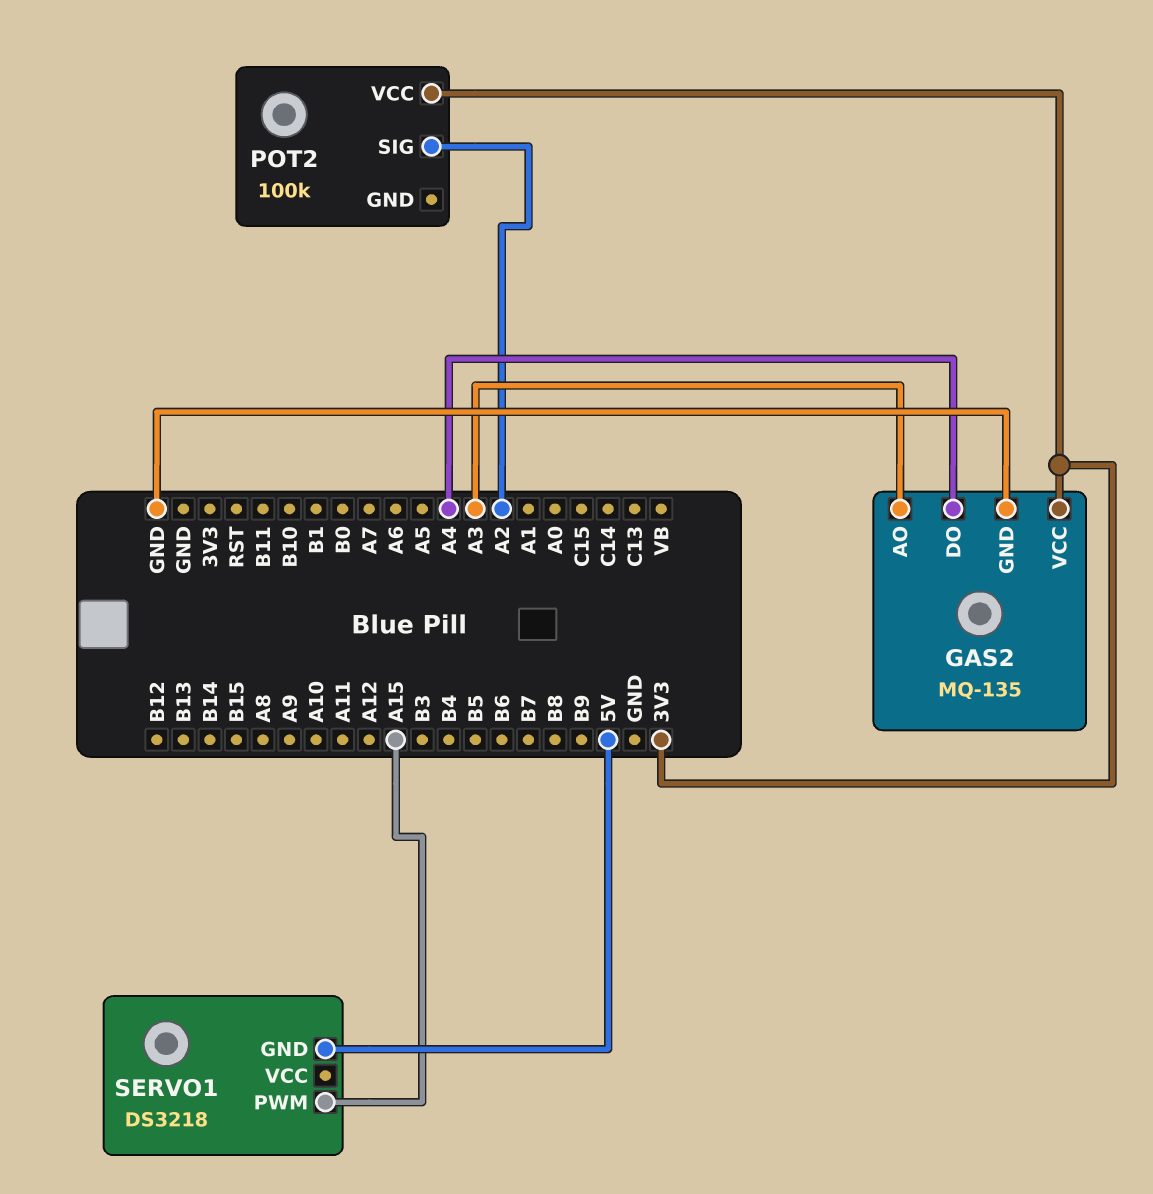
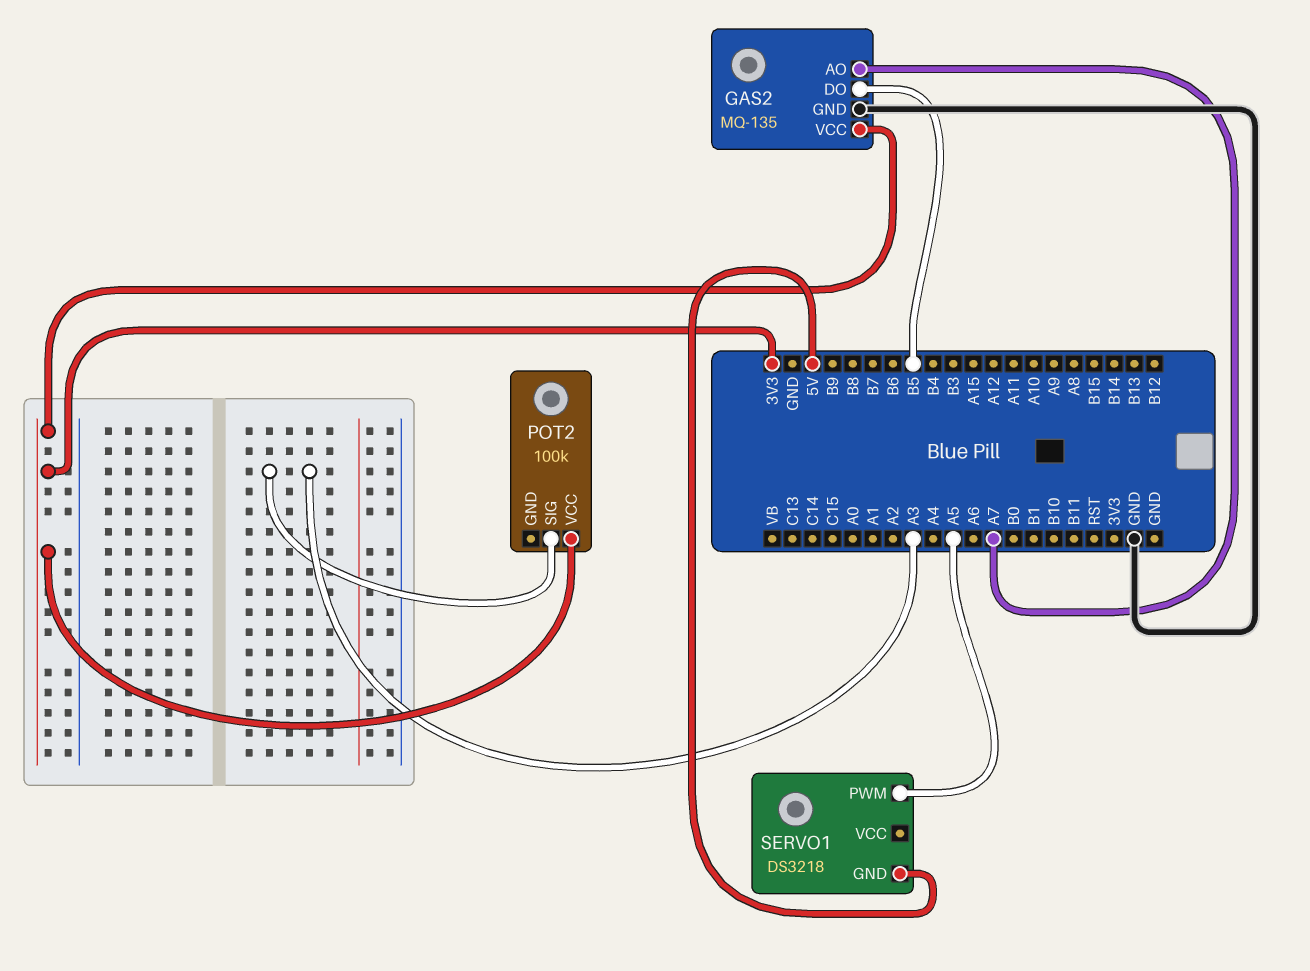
GAS2 pin AO: A3 -> A7
GAS2 pin DO: A4 -> B5
POT2 pin SIG: A2 -> A3
SERVO1 pin PWM: A15 -> A5

